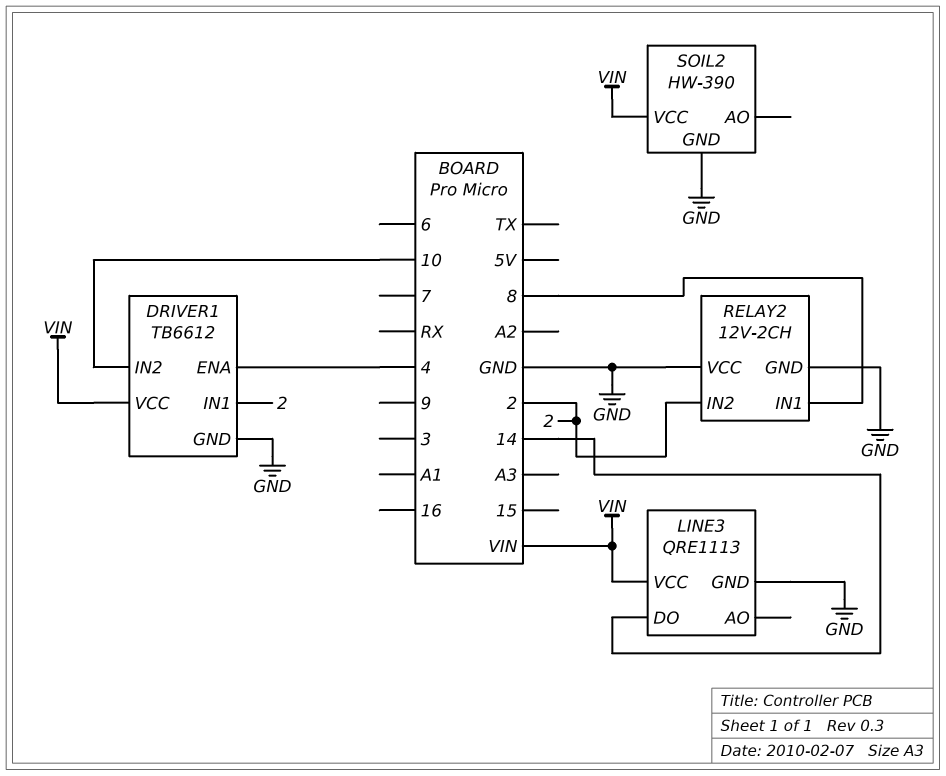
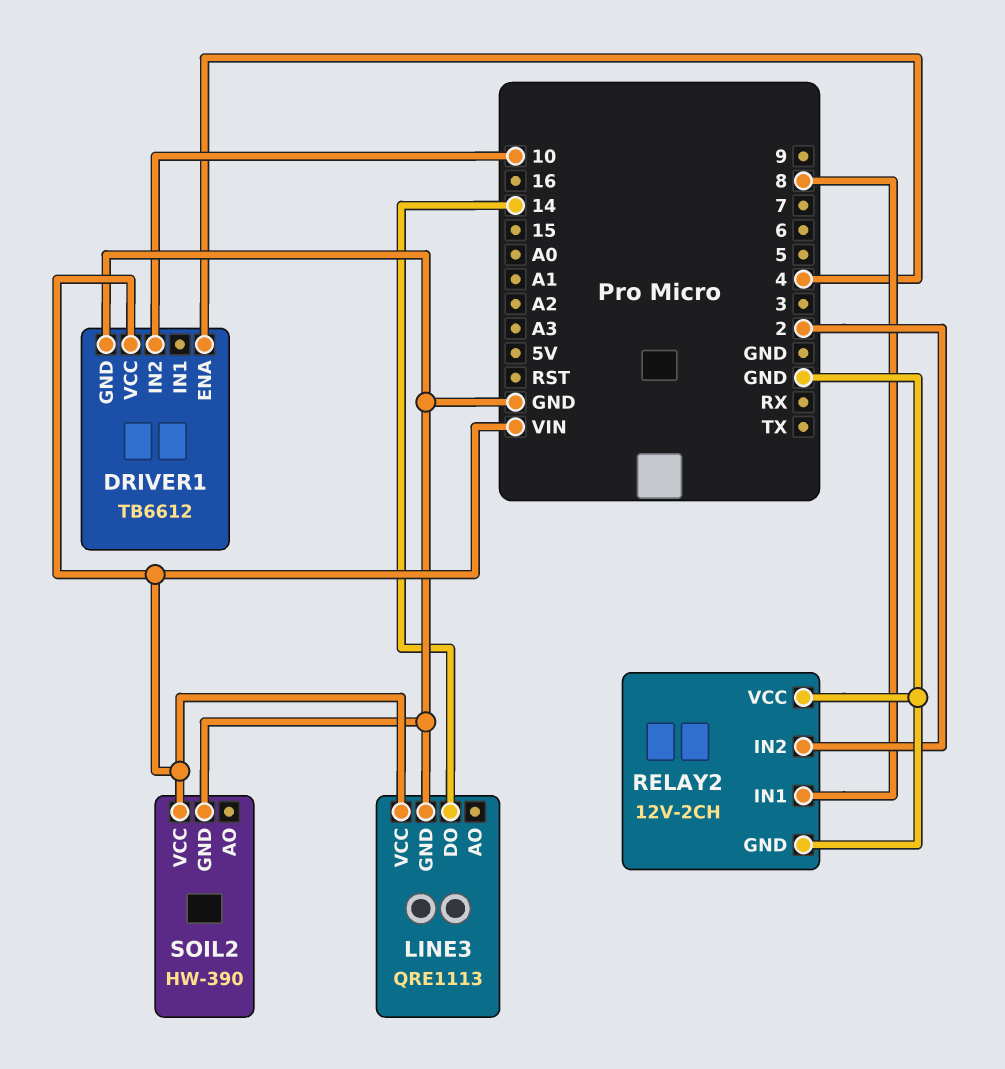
DRIVER1 pin IN1: 2 -> none

